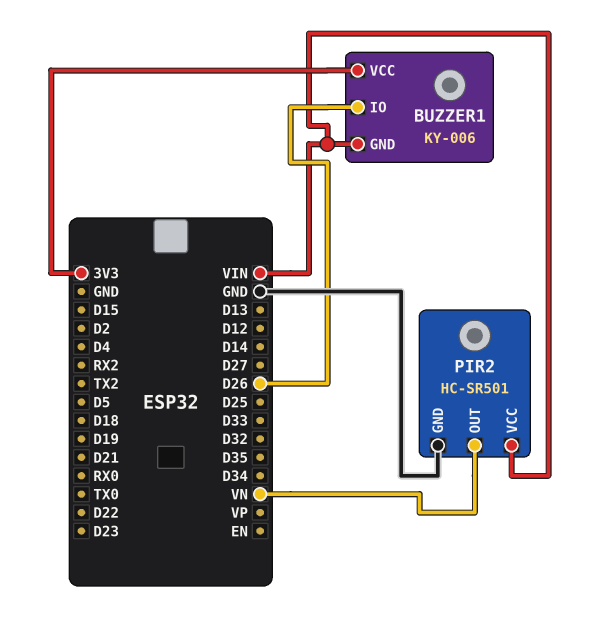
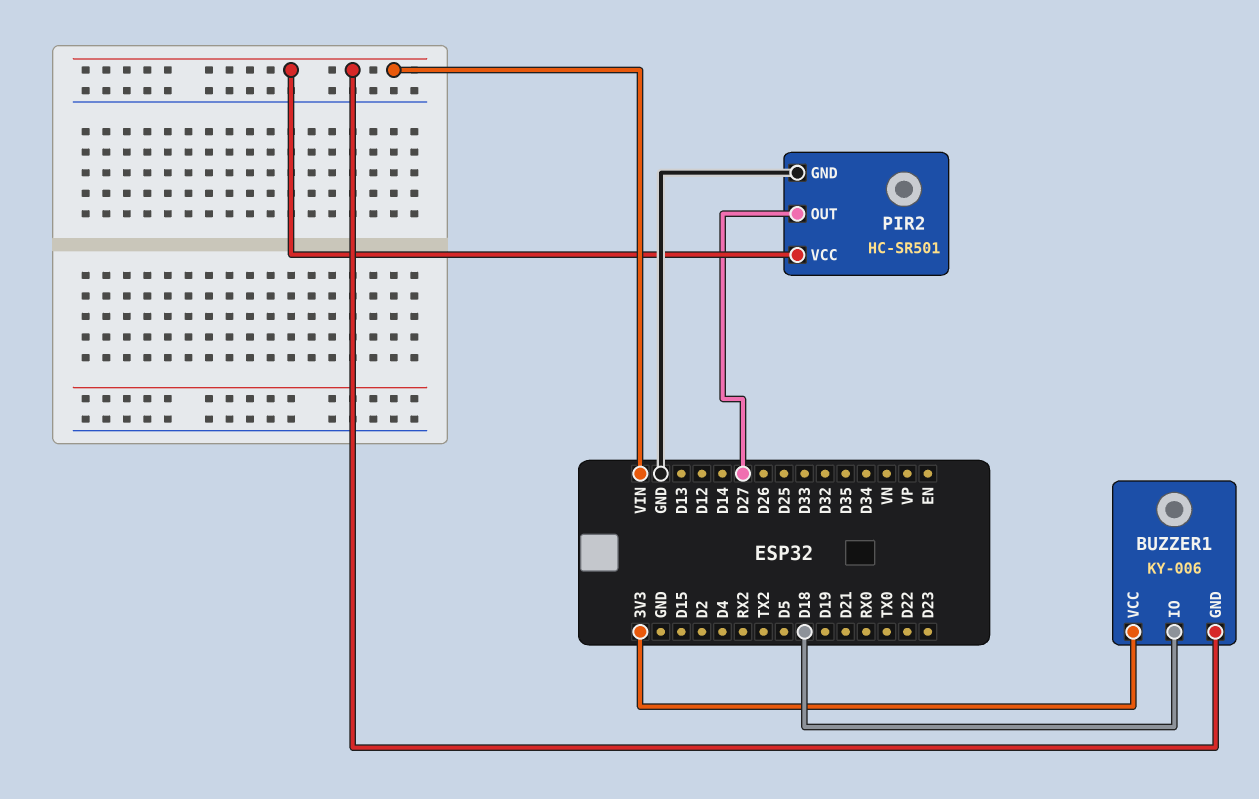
BUZZER1 pin IO: D26 -> D18
PIR2 pin OUT: VN -> D27

